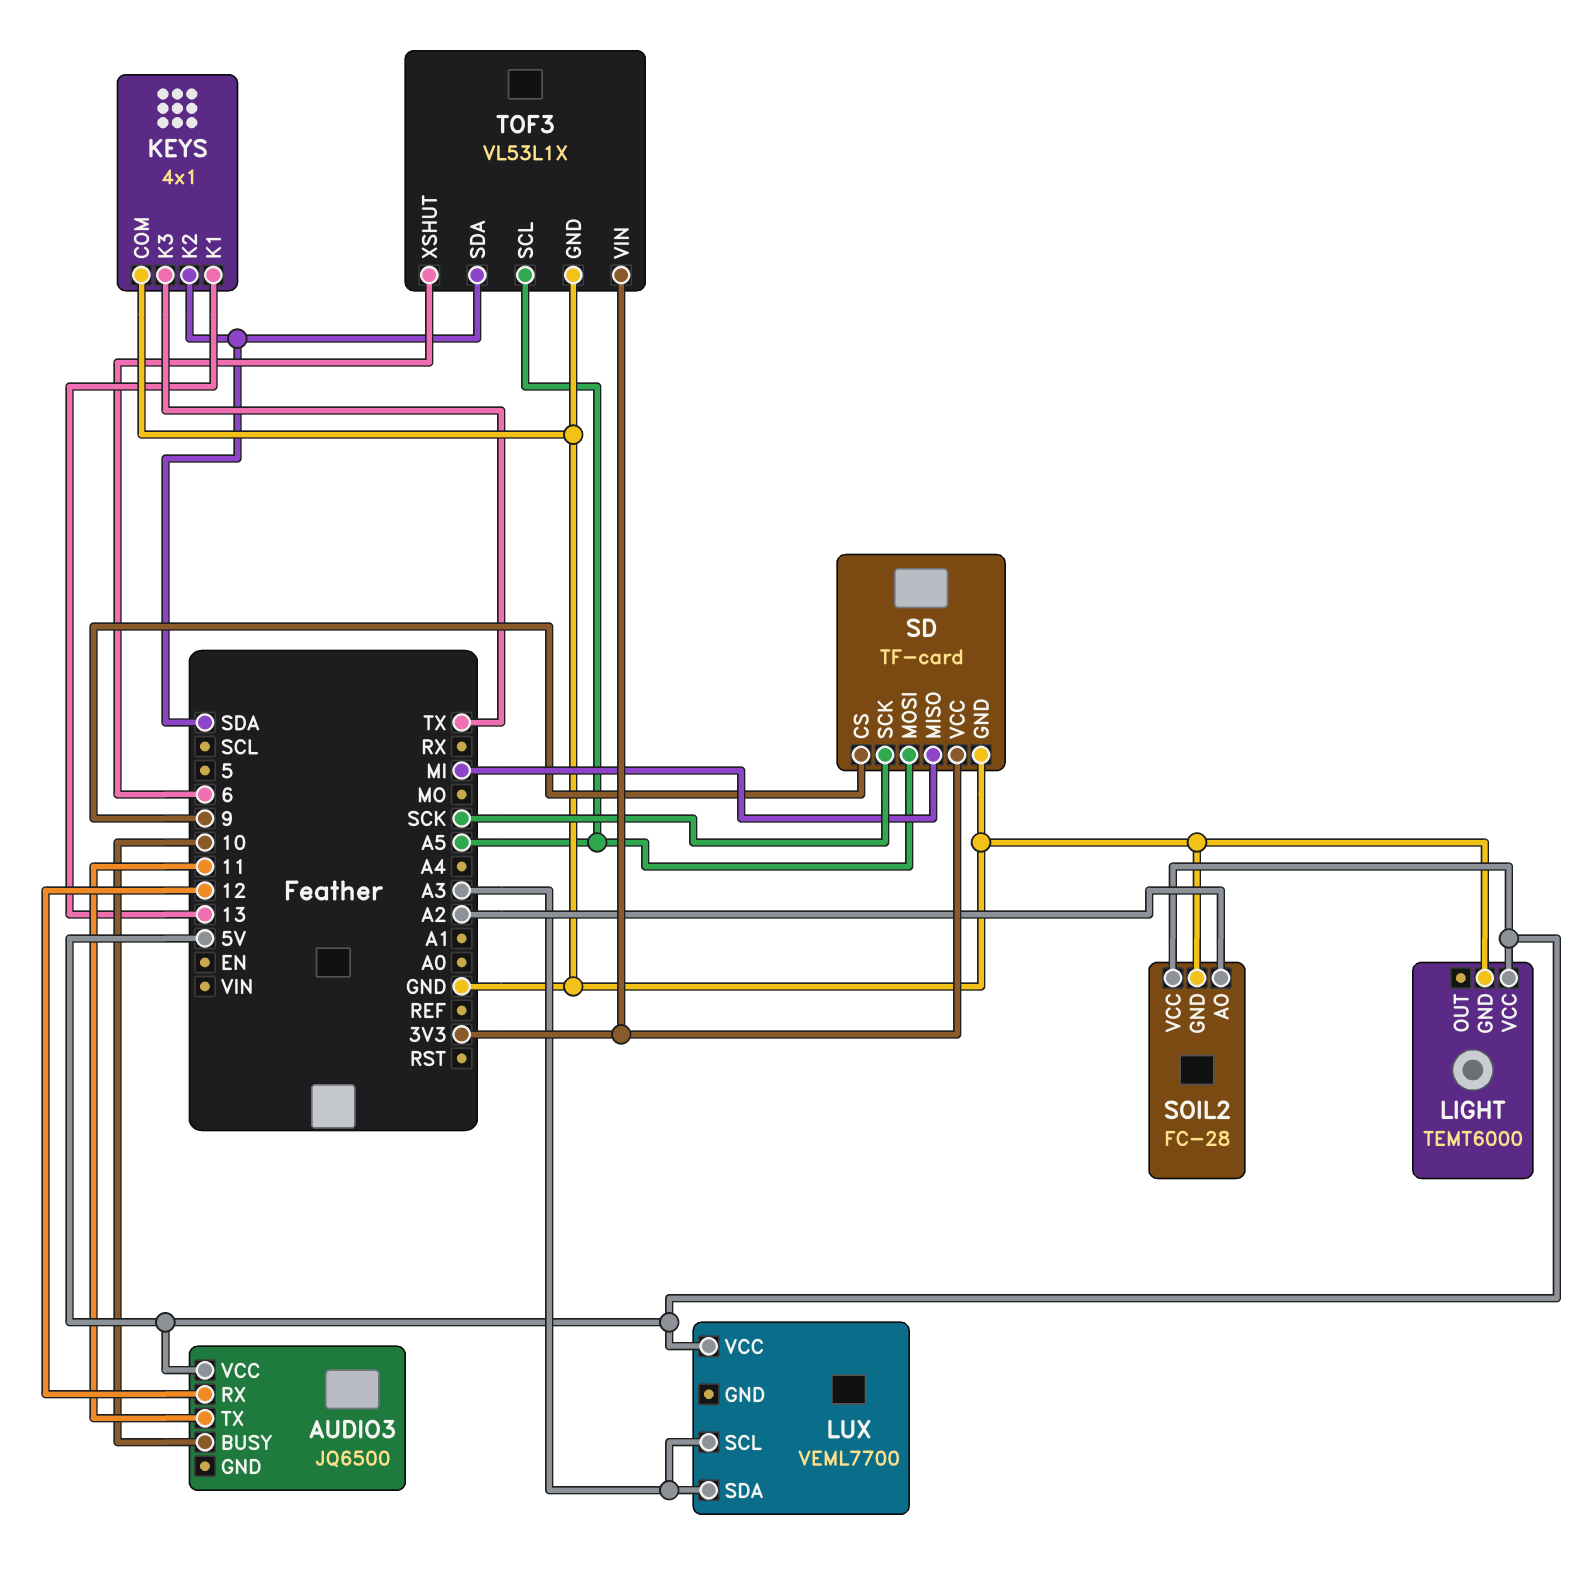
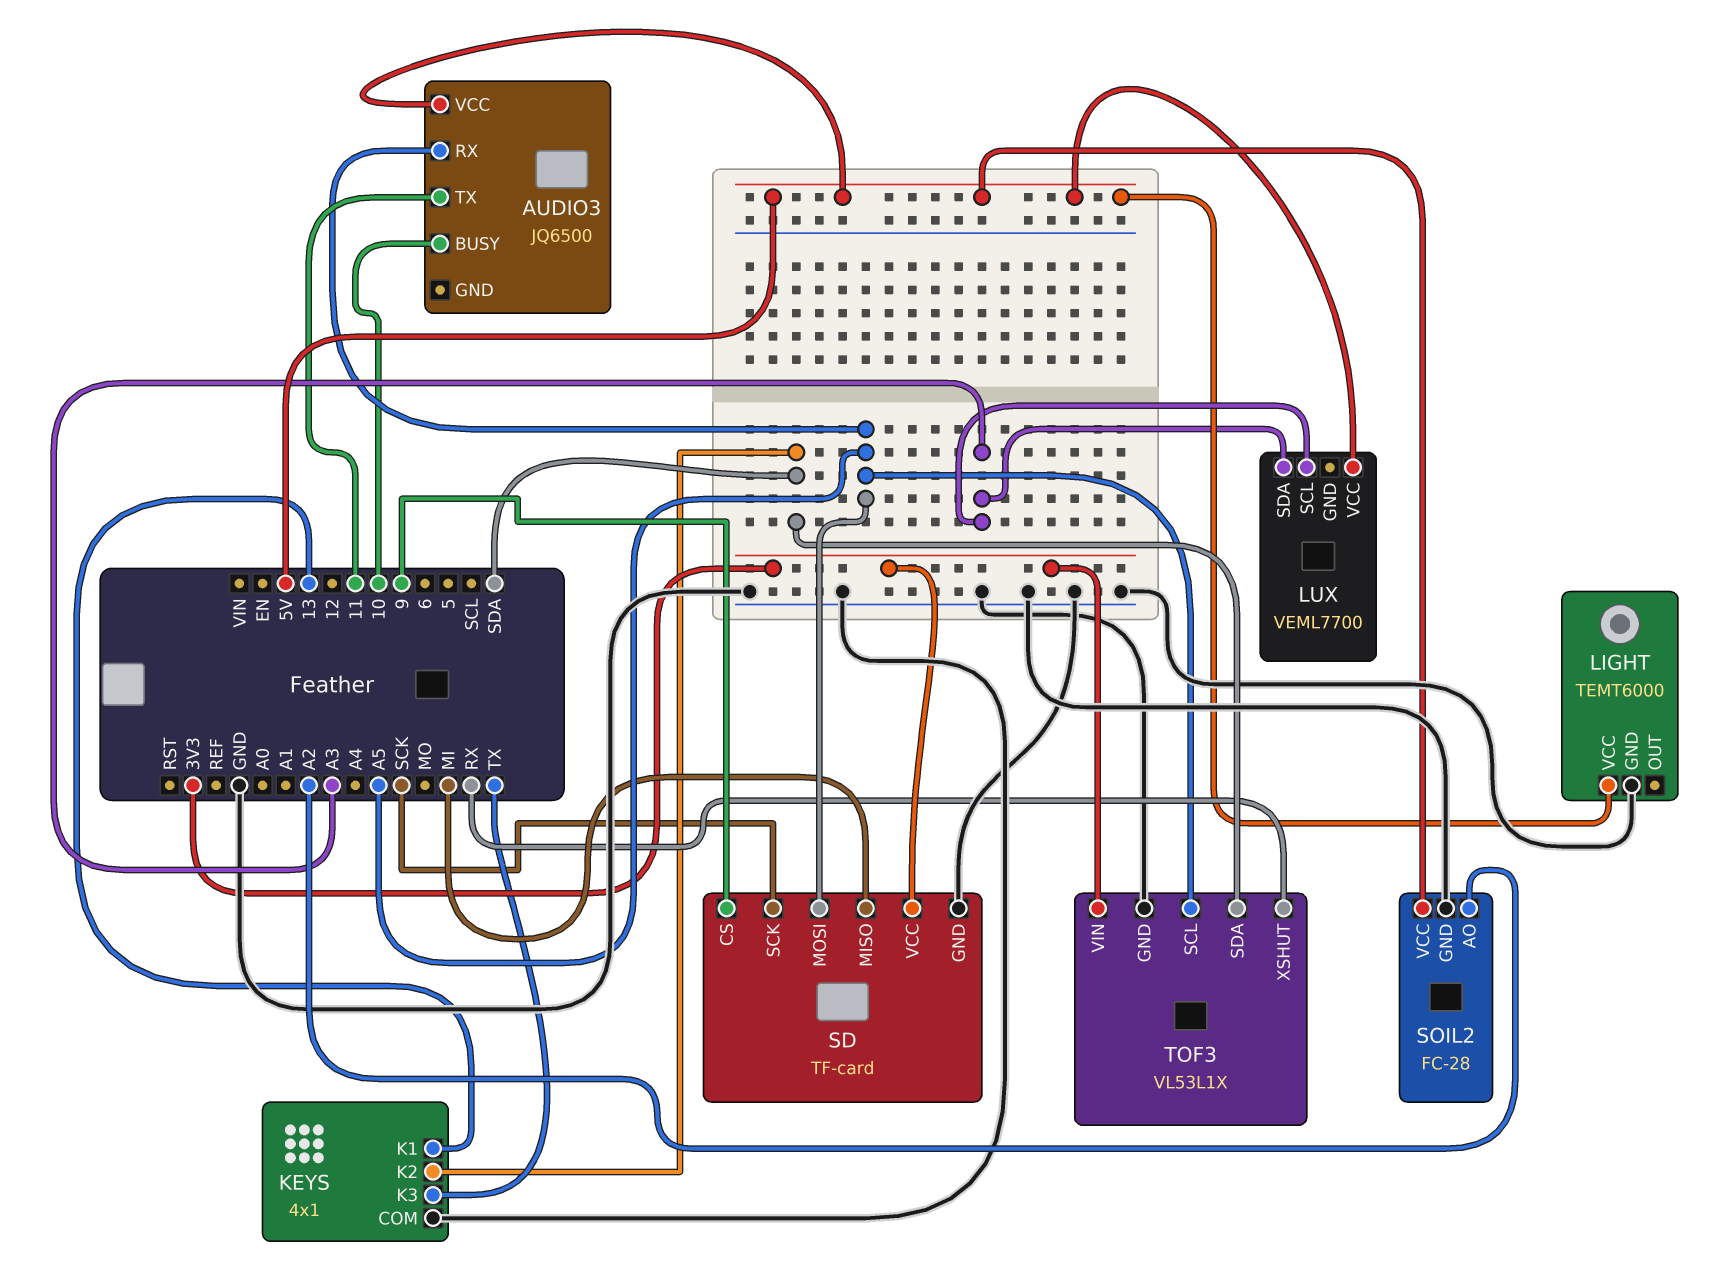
AUDIO3 pin RX: 12 -> A5
TOF3 pin XSHUT: 6 -> RX

